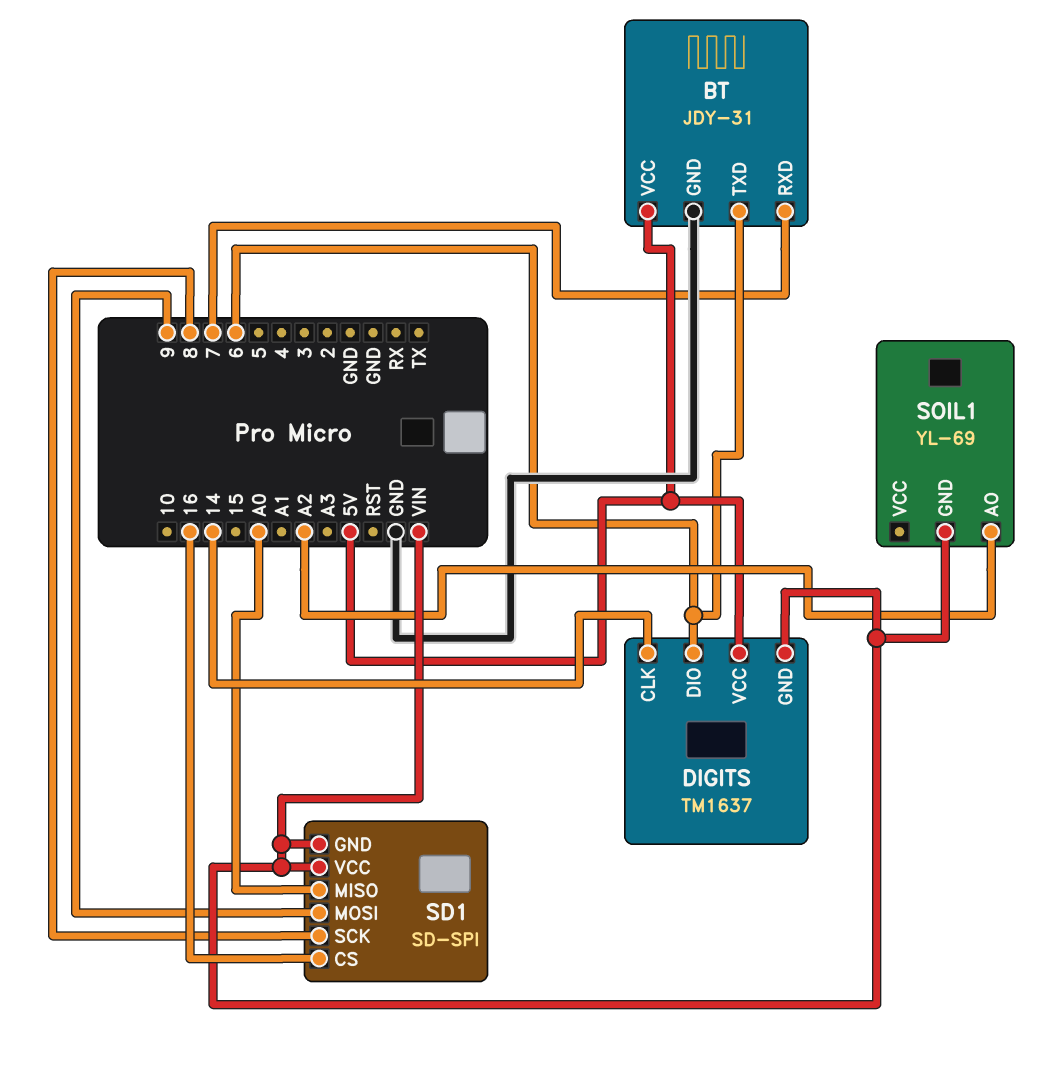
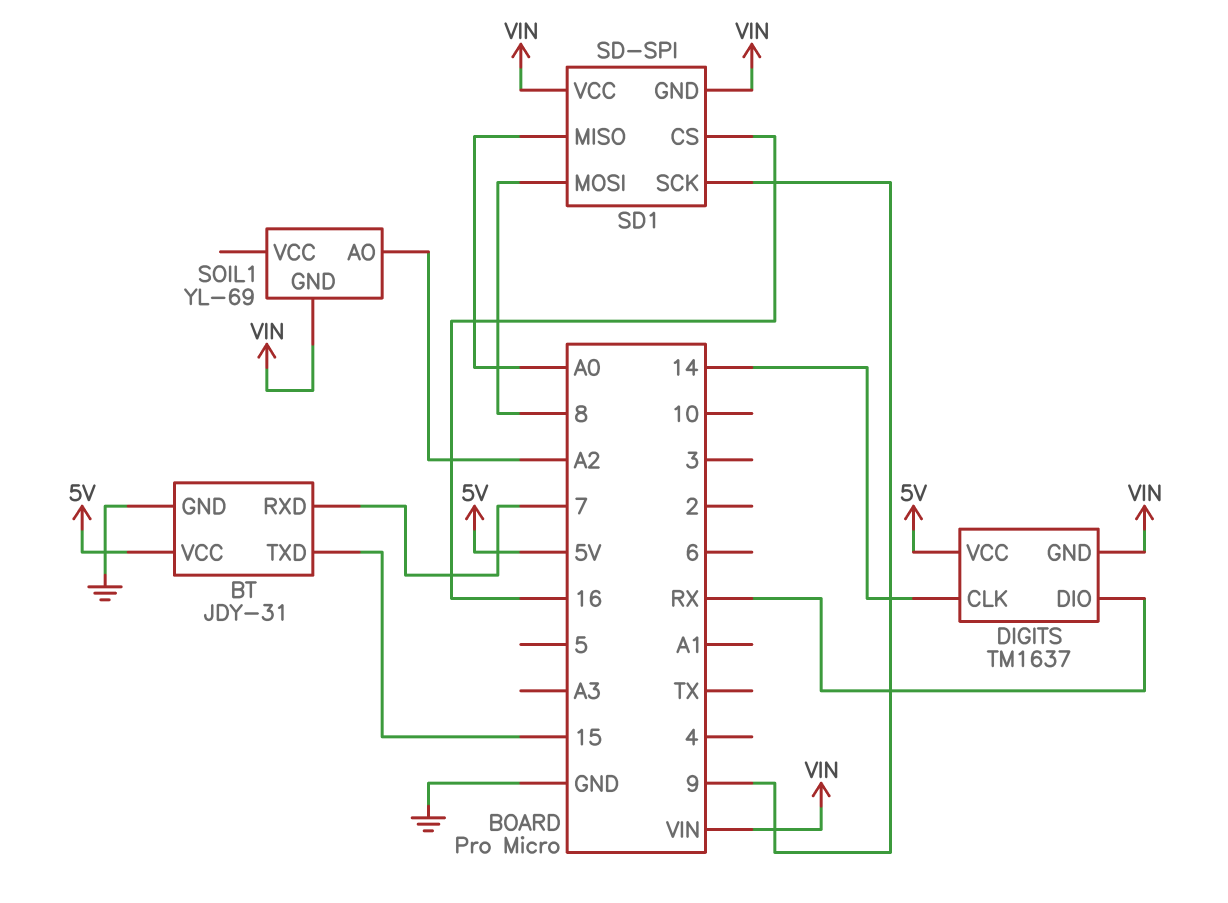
BT pin TXD: 6 -> 15
DIGITS pin DIO: 6 -> RX
SD1 pin MOSI: 9 -> 8
SD1 pin SCK: 8 -> 9

